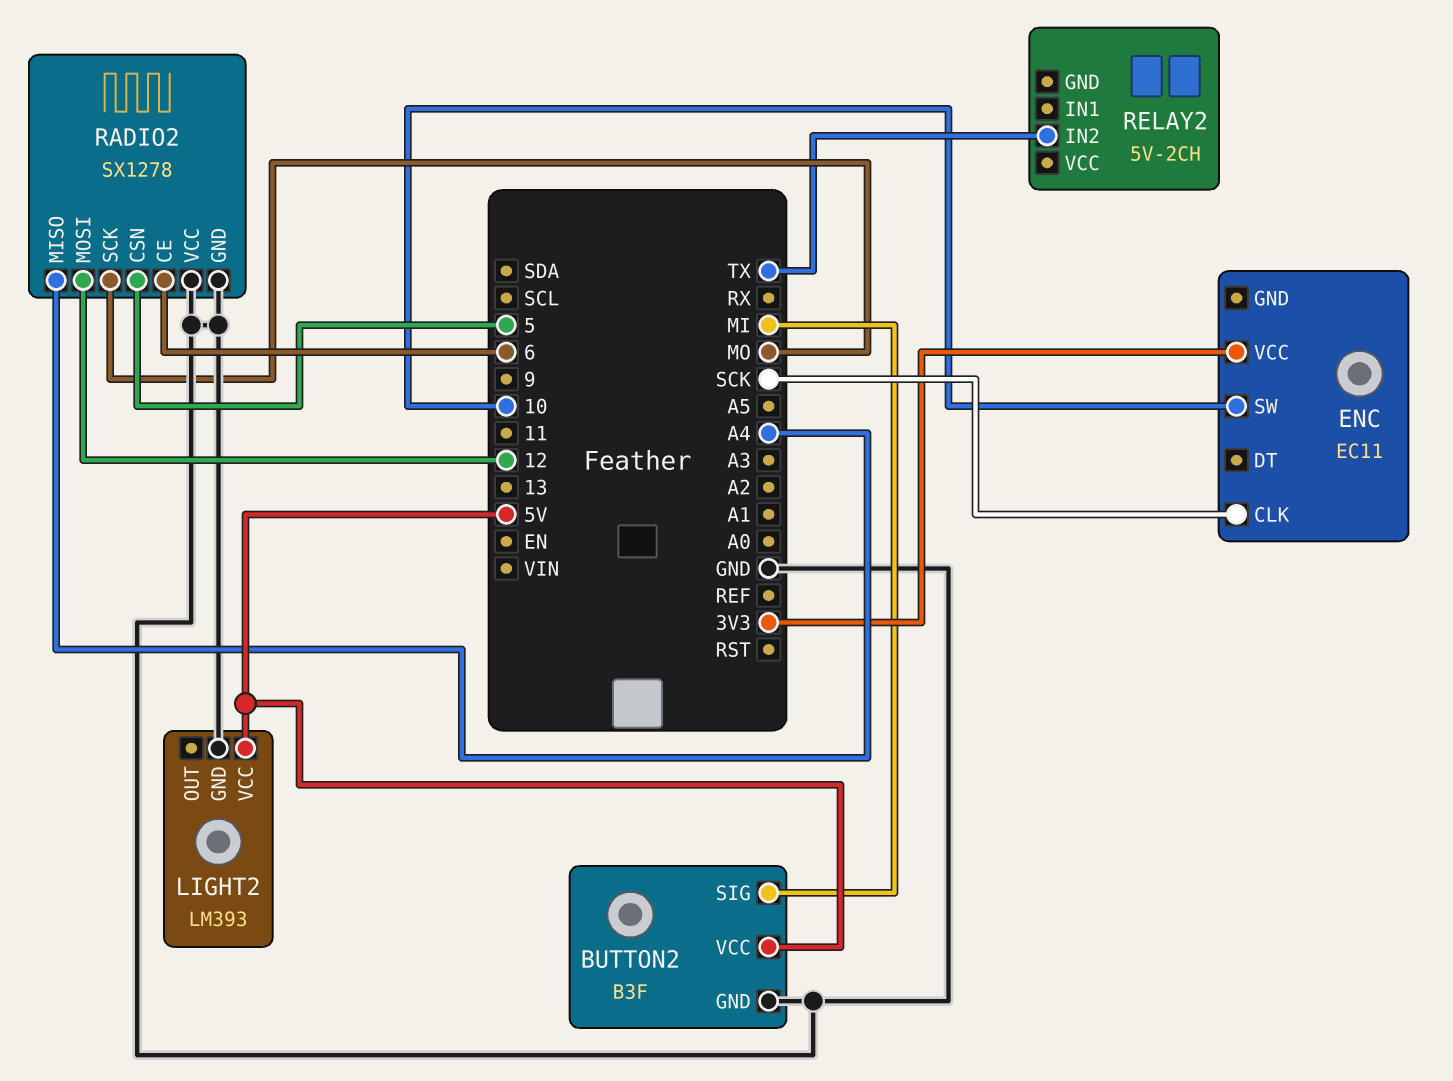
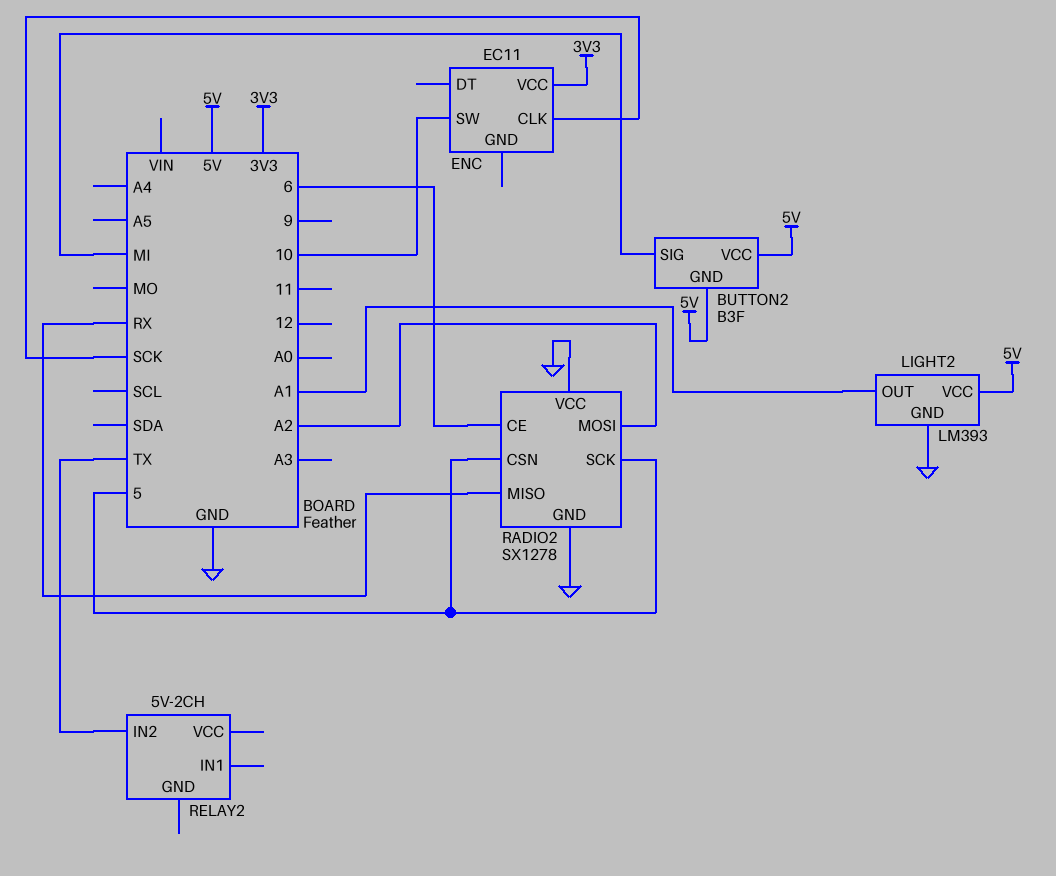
BUTTON2 pin GND: GND -> 5V
LIGHT2 pin OUT: none -> A1
RADIO2 pin MISO: A4 -> RX
RADIO2 pin MOSI: 12 -> A2
RADIO2 pin SCK: MO -> 5

